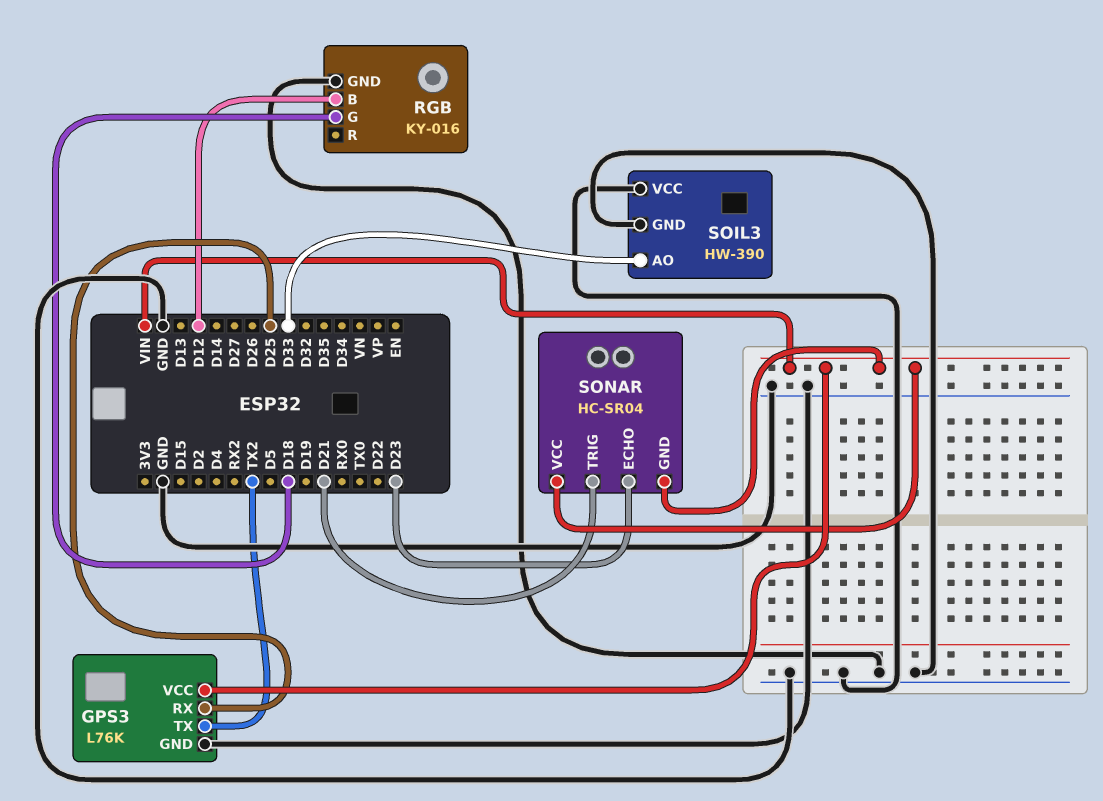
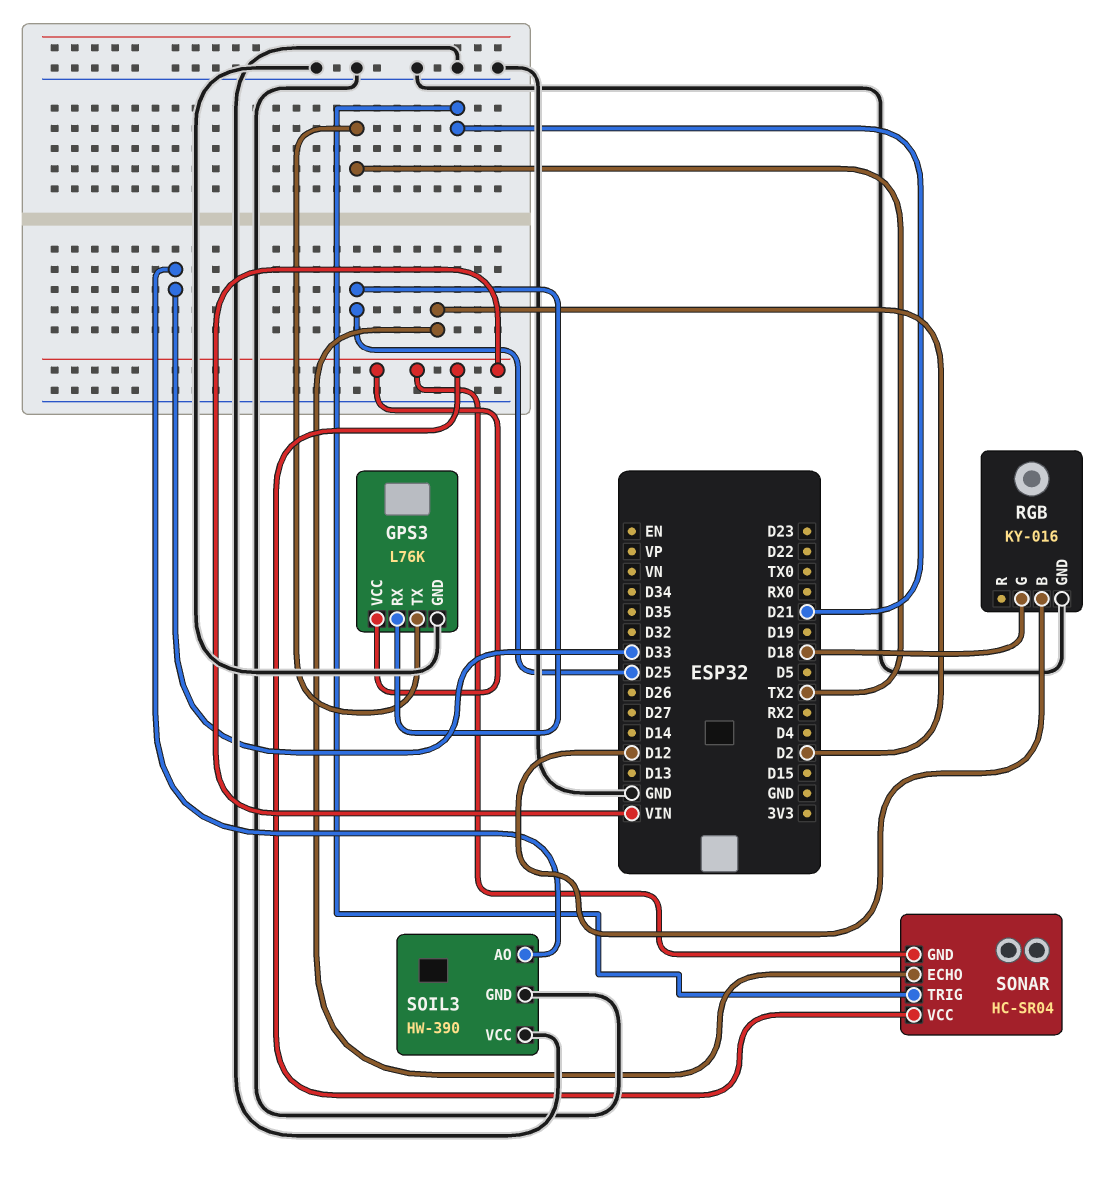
SONAR pin ECHO: D23 -> D2

